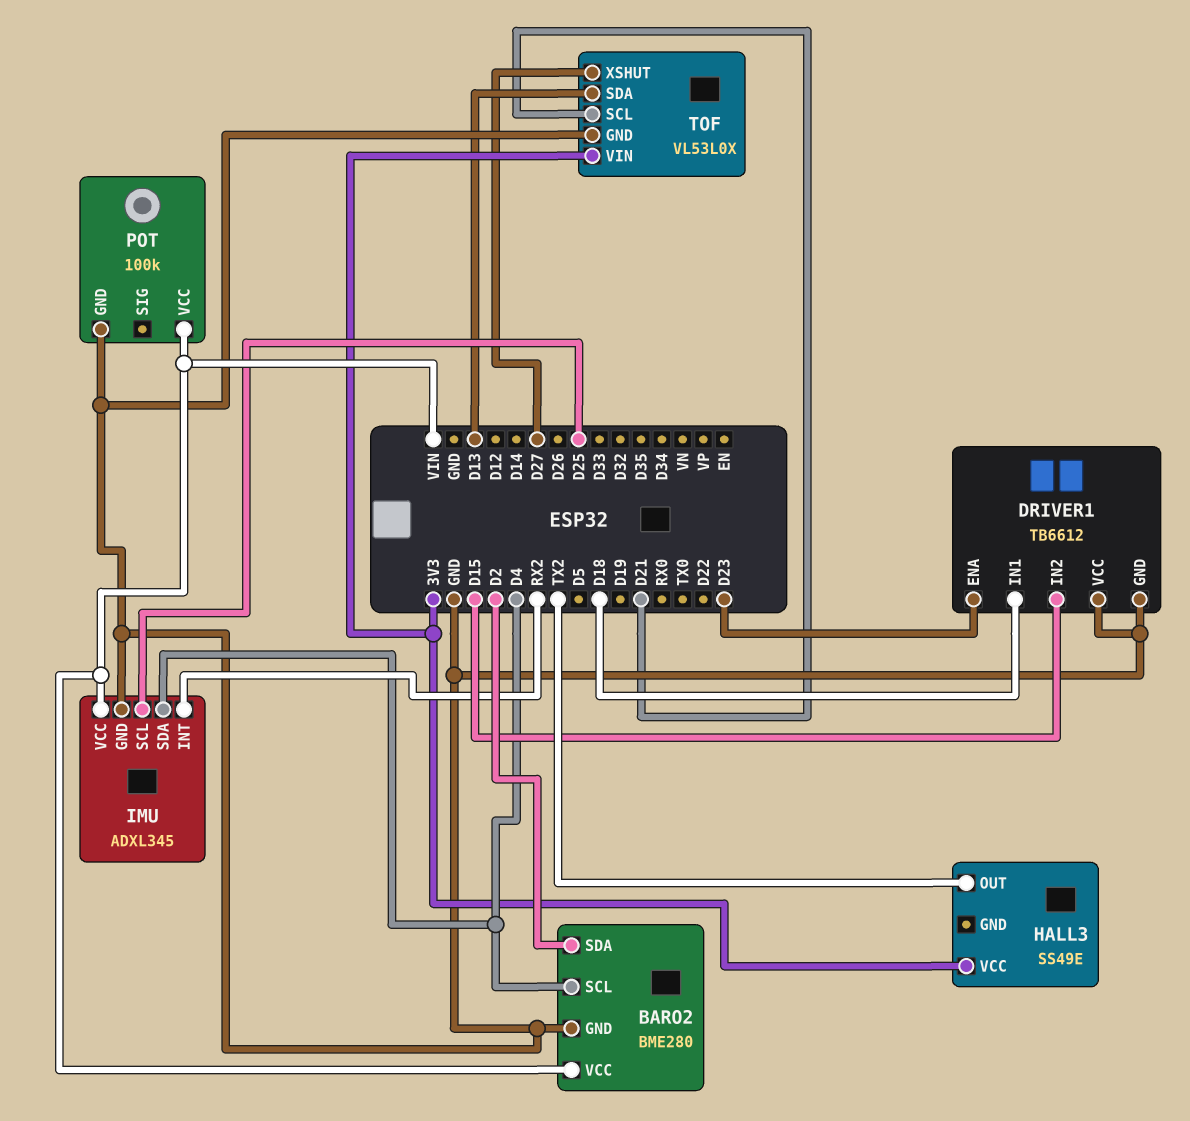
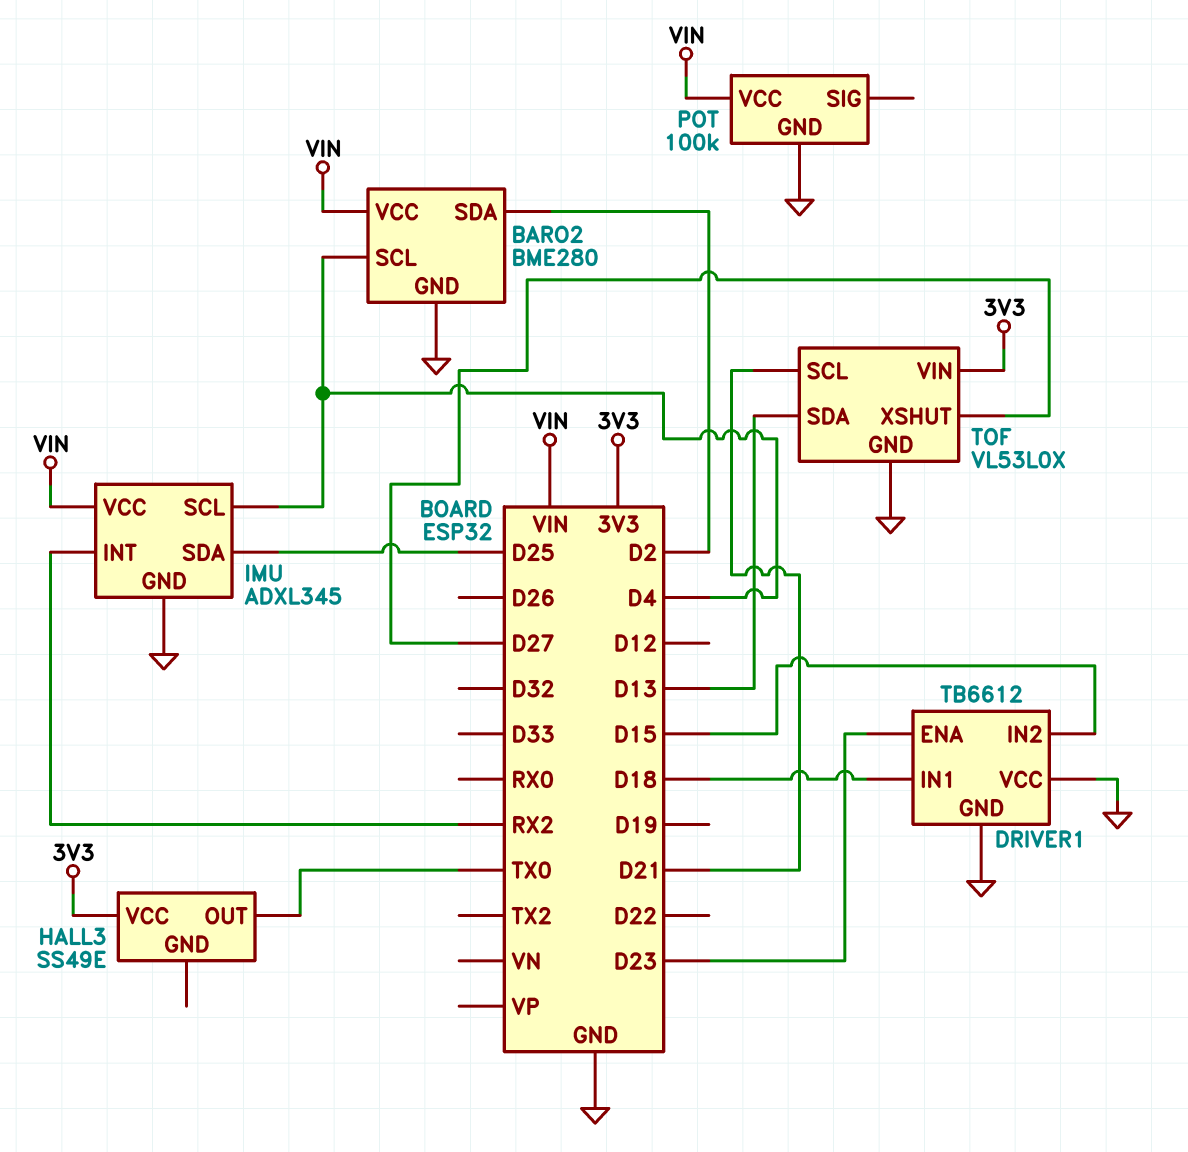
HALL3 pin OUT: TX2 -> TX0
IMU pin SCL: D25 -> D4
IMU pin SDA: D4 -> D25

